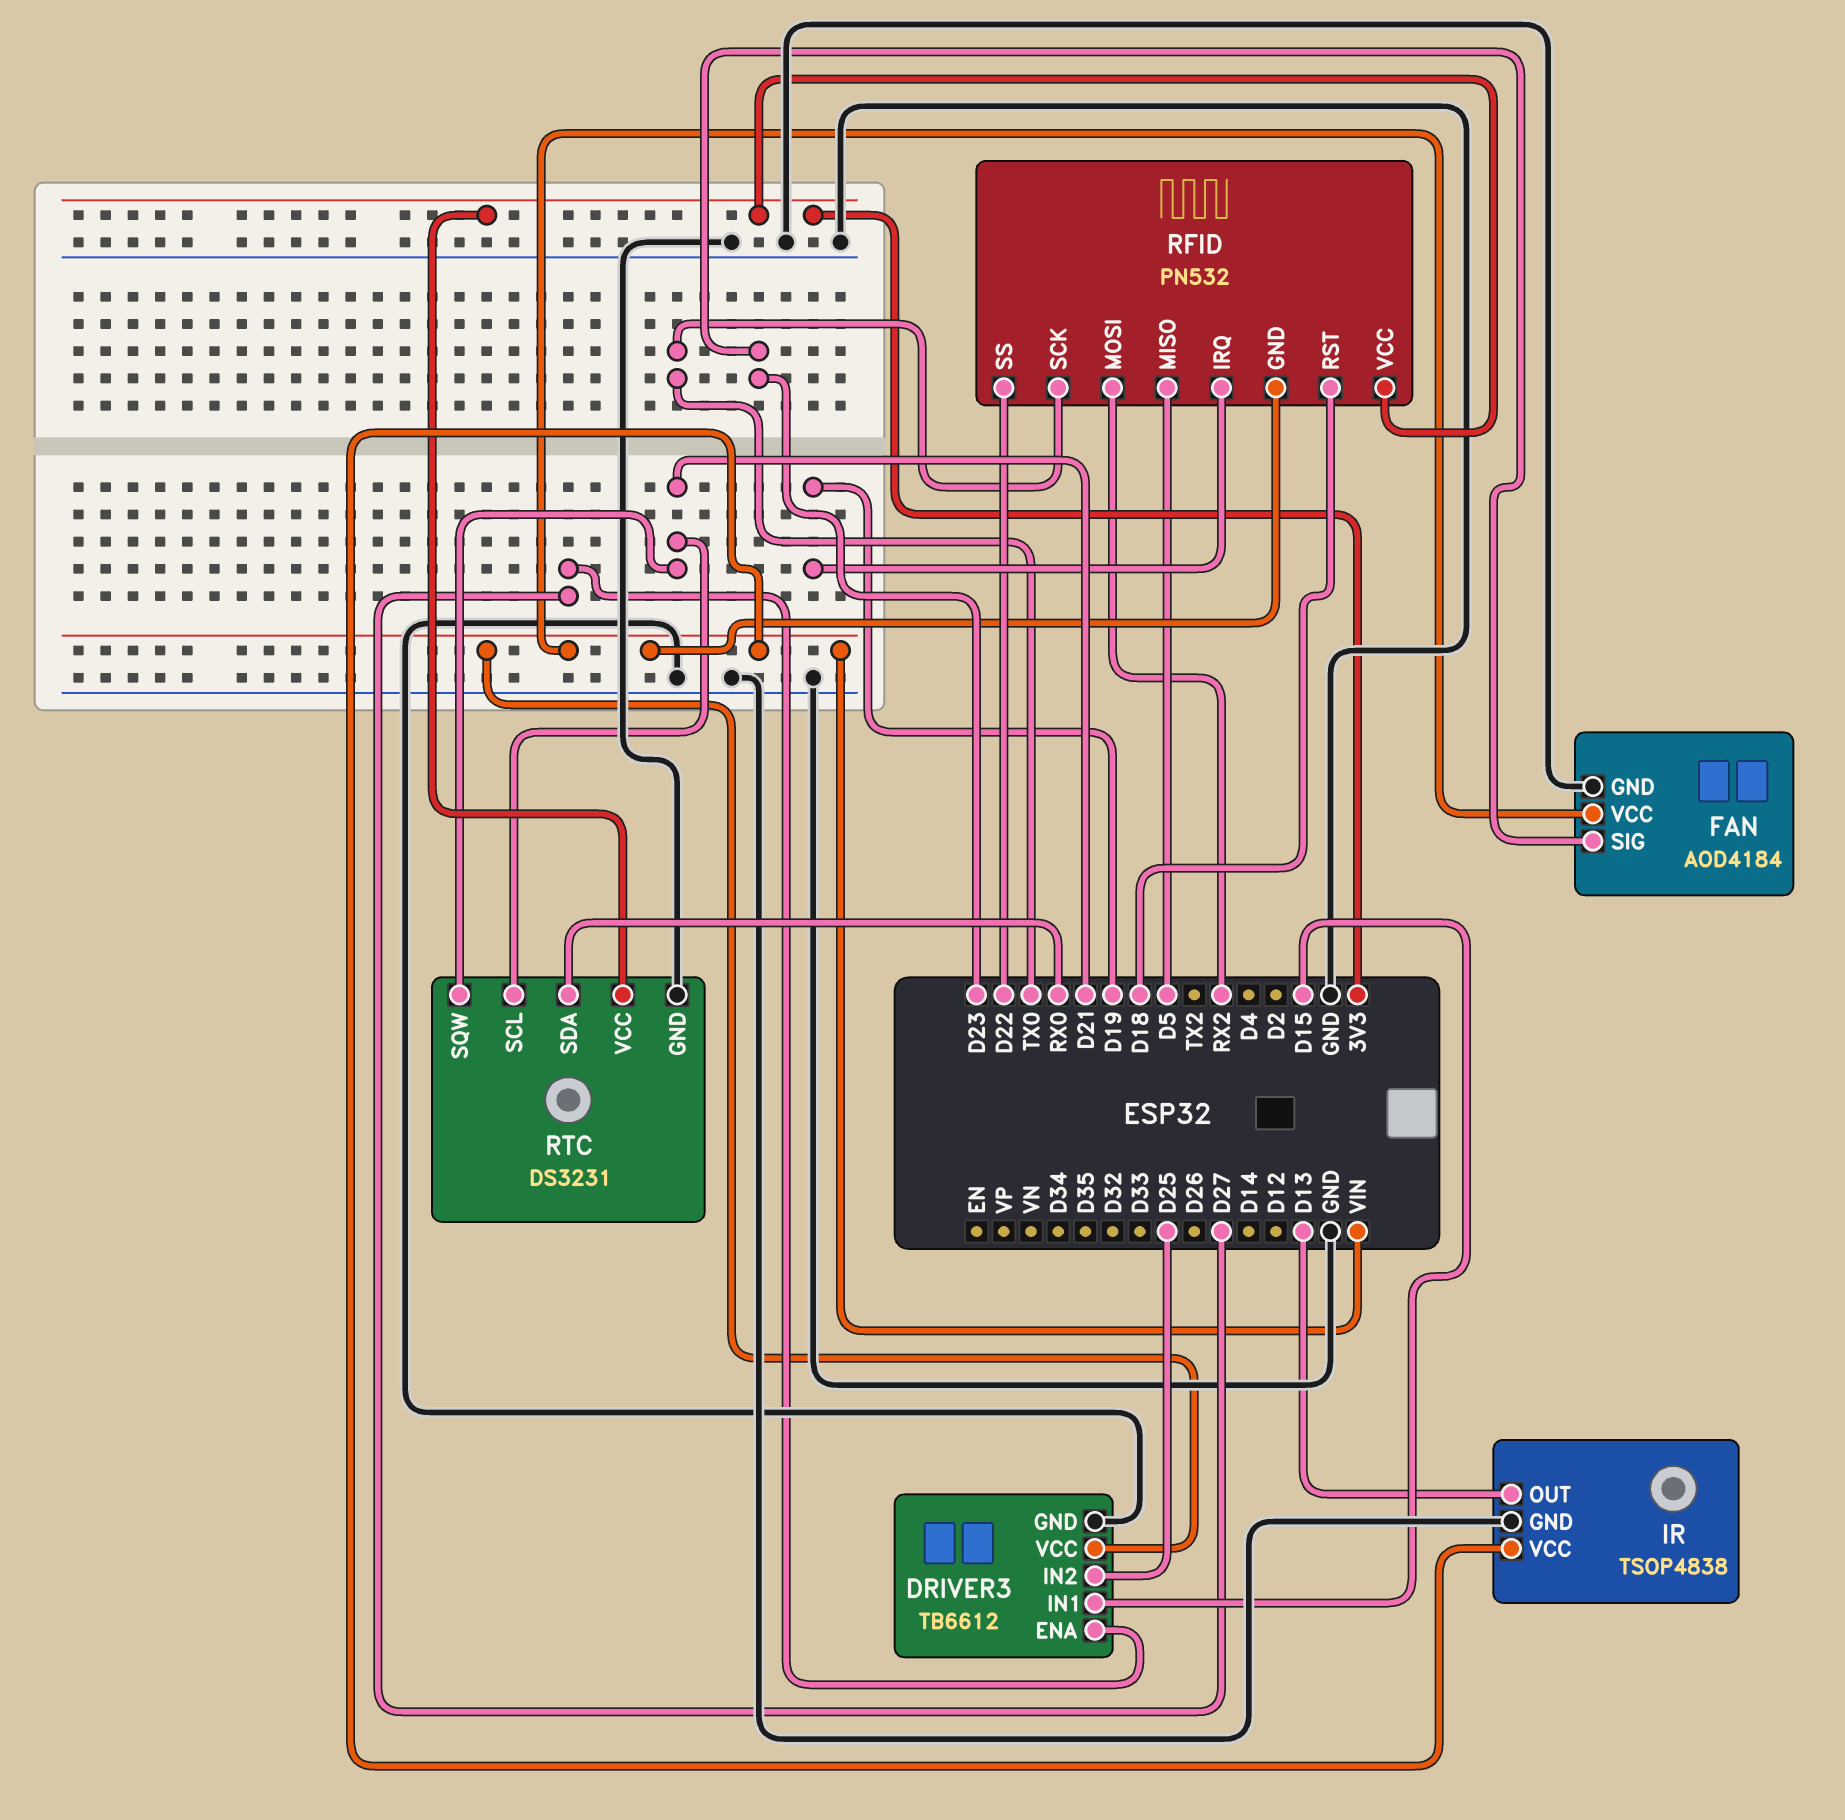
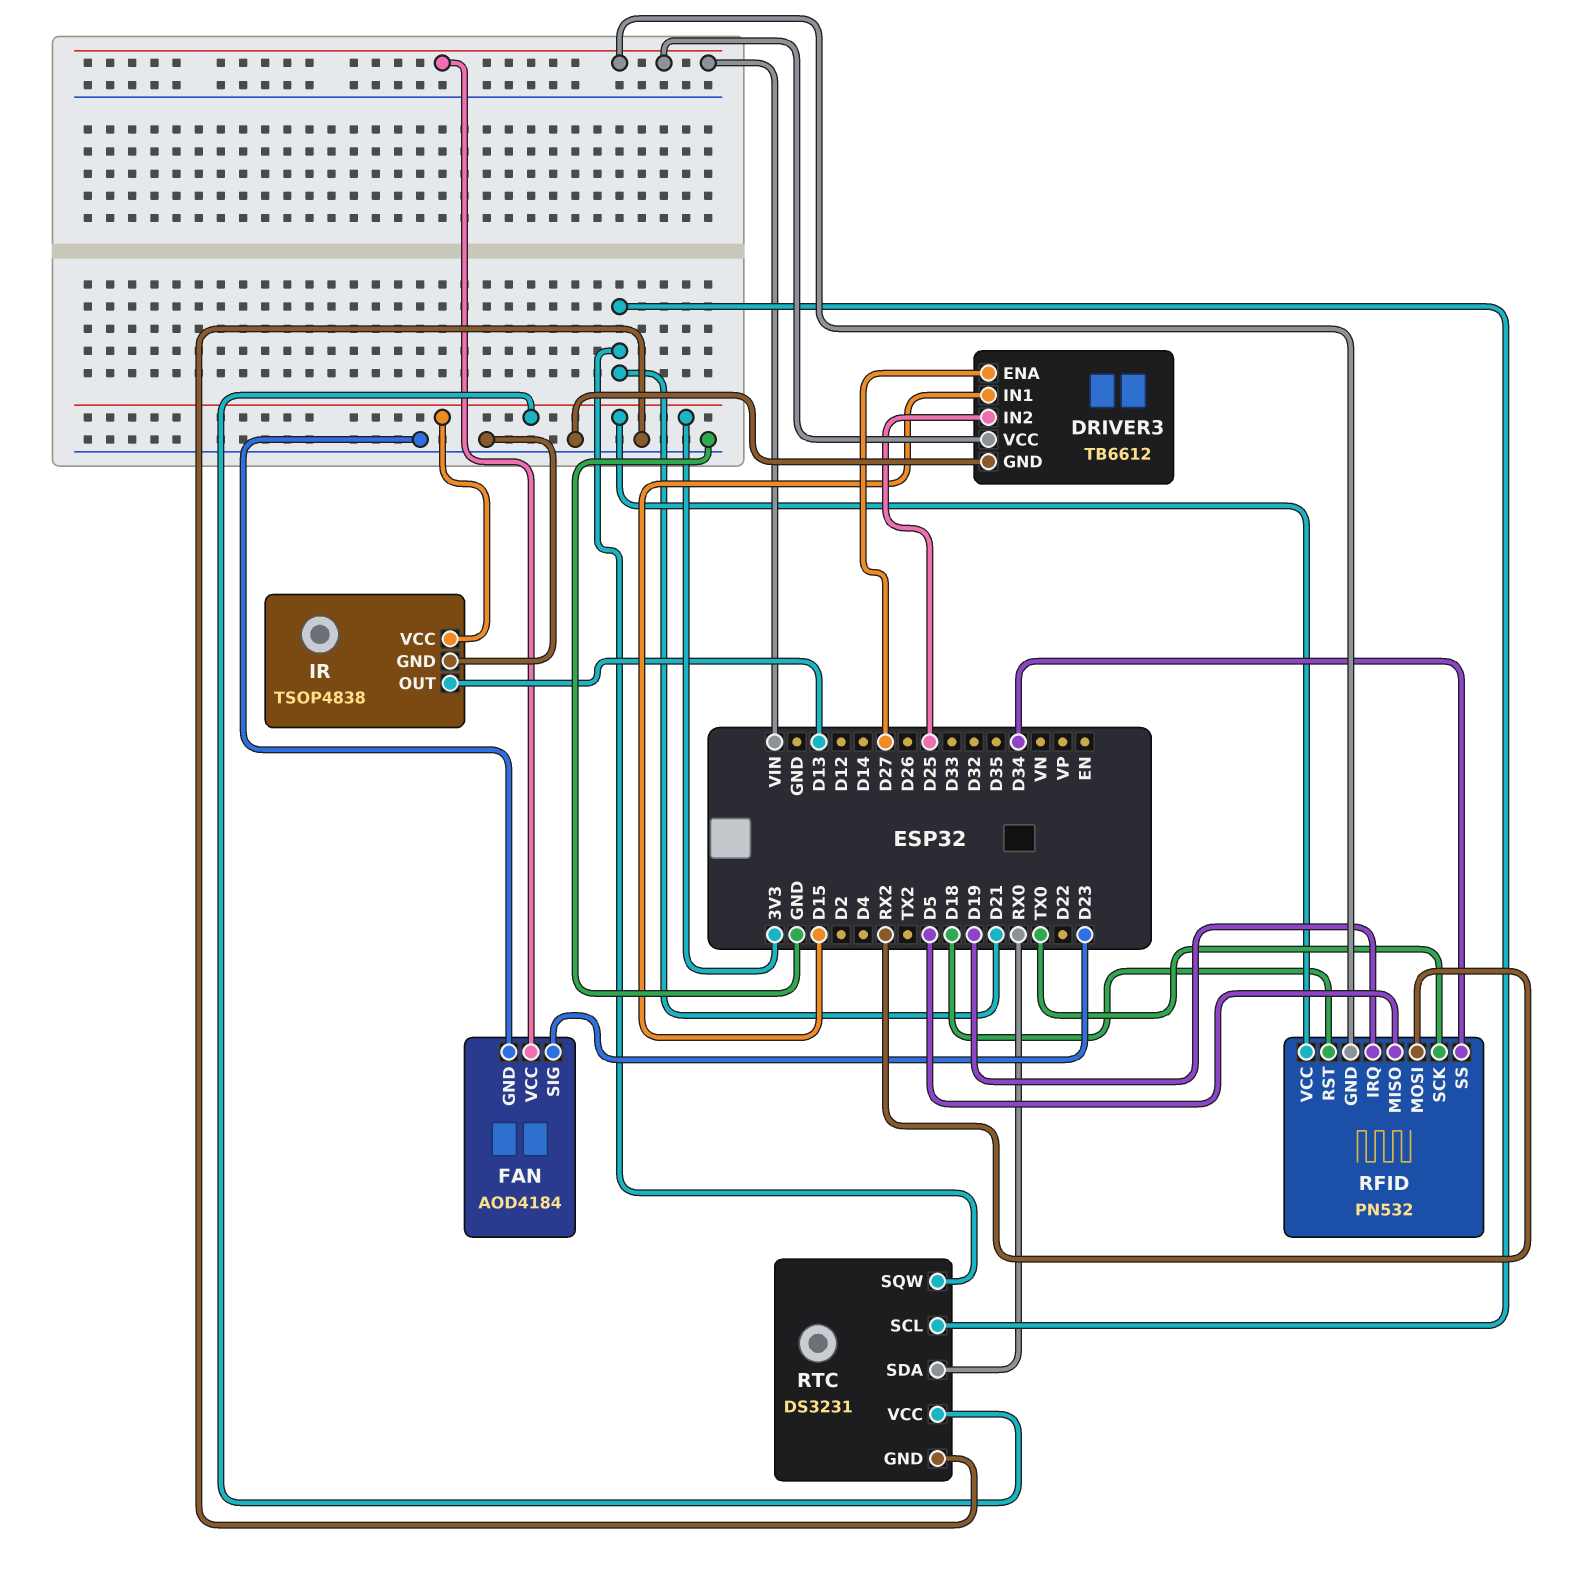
IR pin VCC: VIN -> 3V3
RFID pin SS: D22 -> D34

